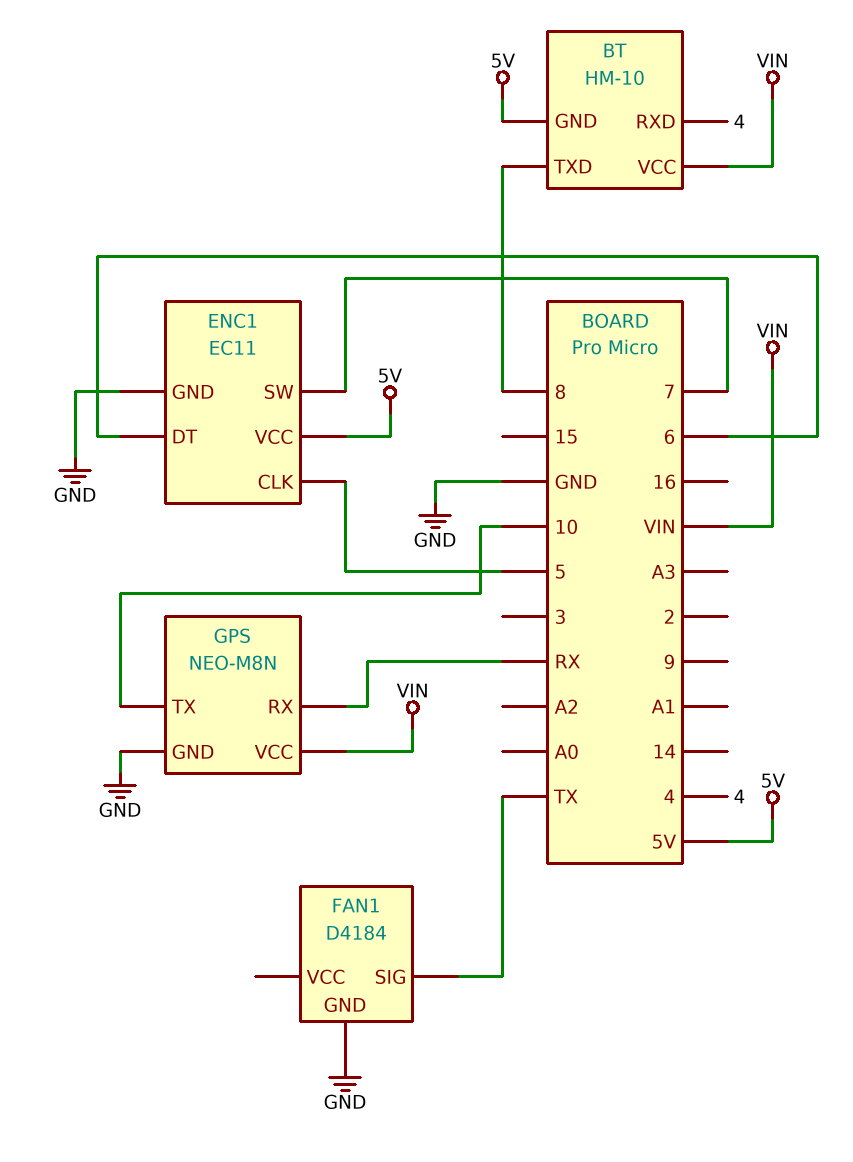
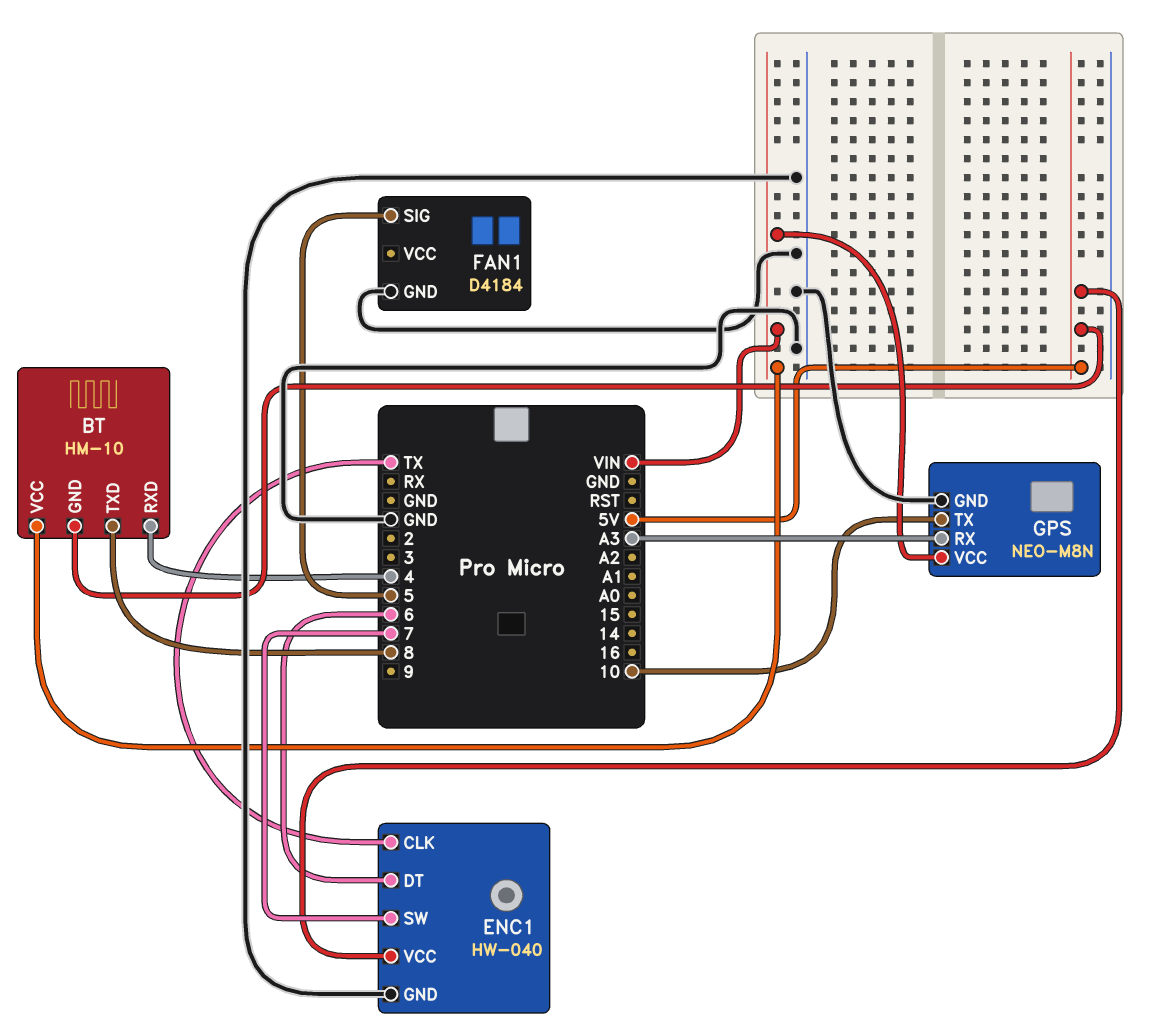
ENC1: EC11 -> HW-040
ENC1 pin CLK: 5 -> TX
FAN1 pin SIG: TX -> 5
GPS pin RX: RX -> A3

